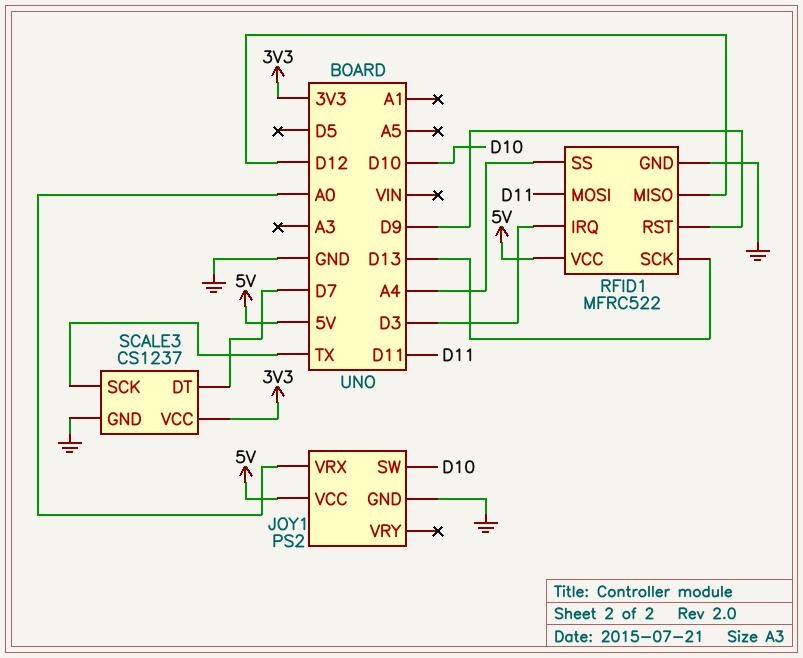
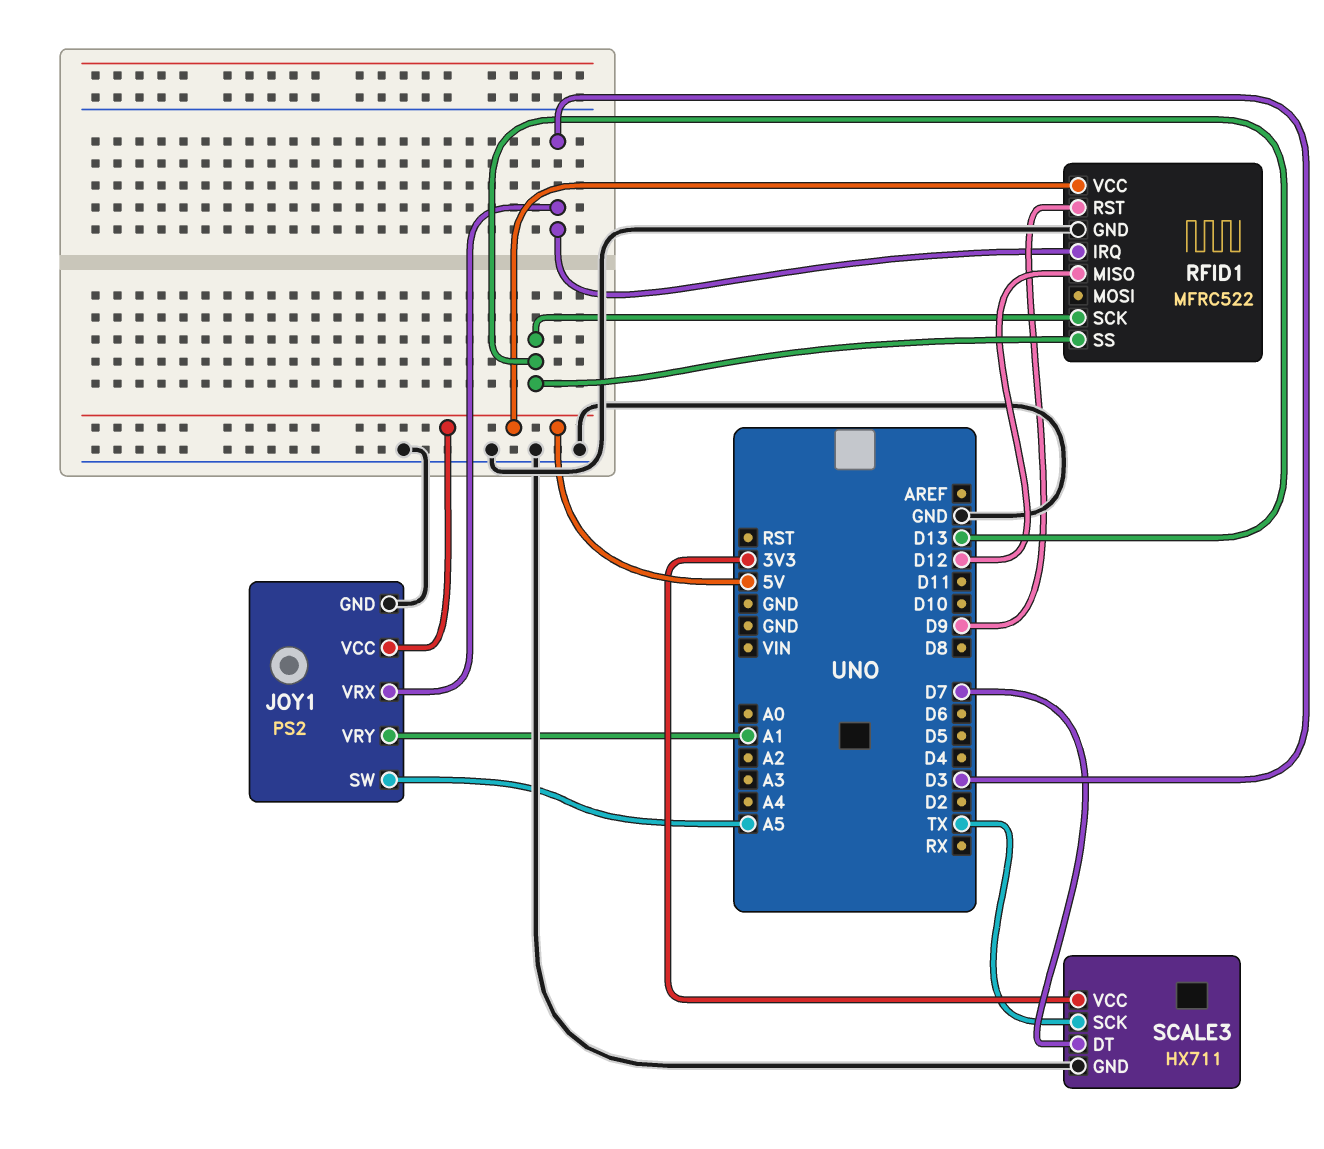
JOY1 pin SW: D10 -> A5
JOY1 pin VRX: A0 -> D3
JOY1 pin VRY: none -> A1
RFID1 pin MOSI: D11 -> none
RFID1 pin SS: A4 -> D13
SCALE3: CS1237 -> HX711

